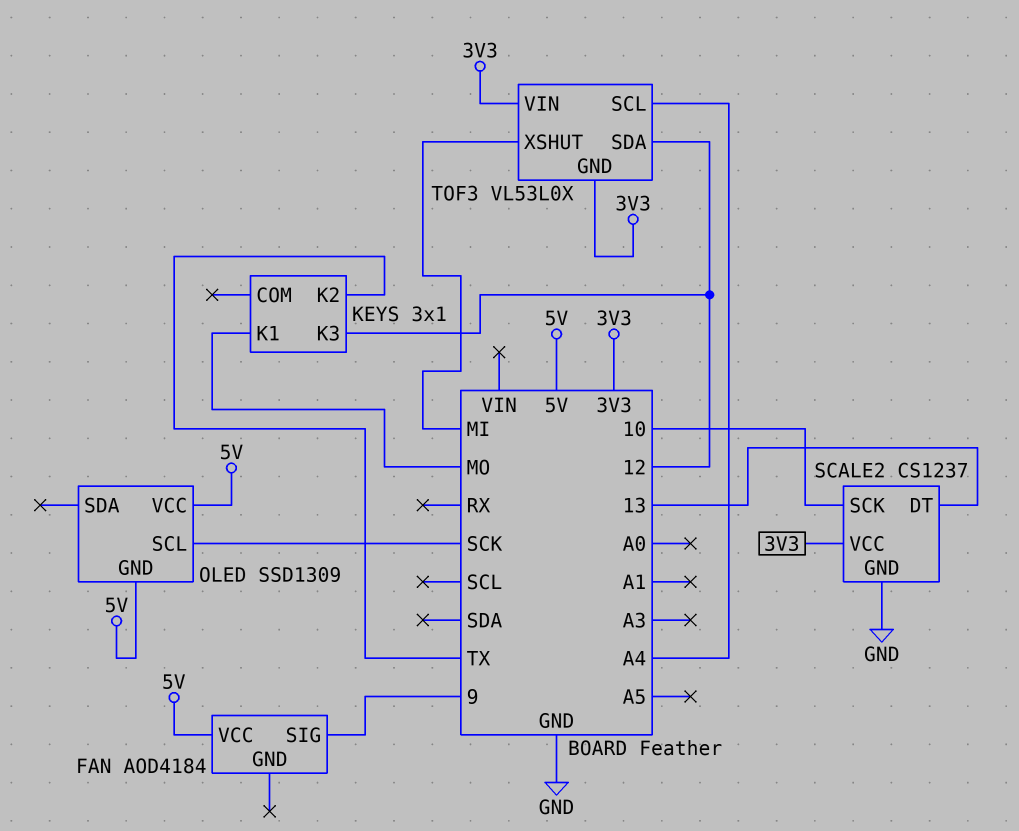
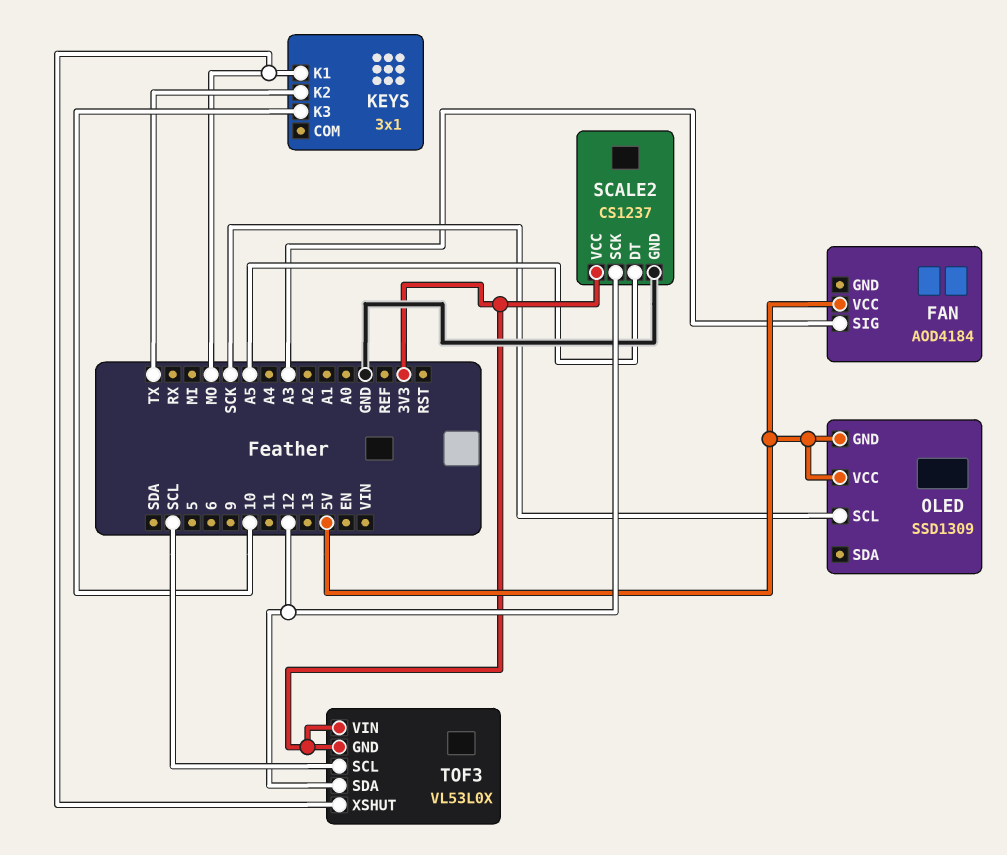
FAN pin SIG: 9 -> A3
KEYS pin K3: 12 -> 10
SCALE2 pin DT: 13 -> A5
SCALE2 pin SCK: 10 -> 12
TOF3 pin SCL: A4 -> SCL
TOF3 pin XSHUT: MI -> MO

